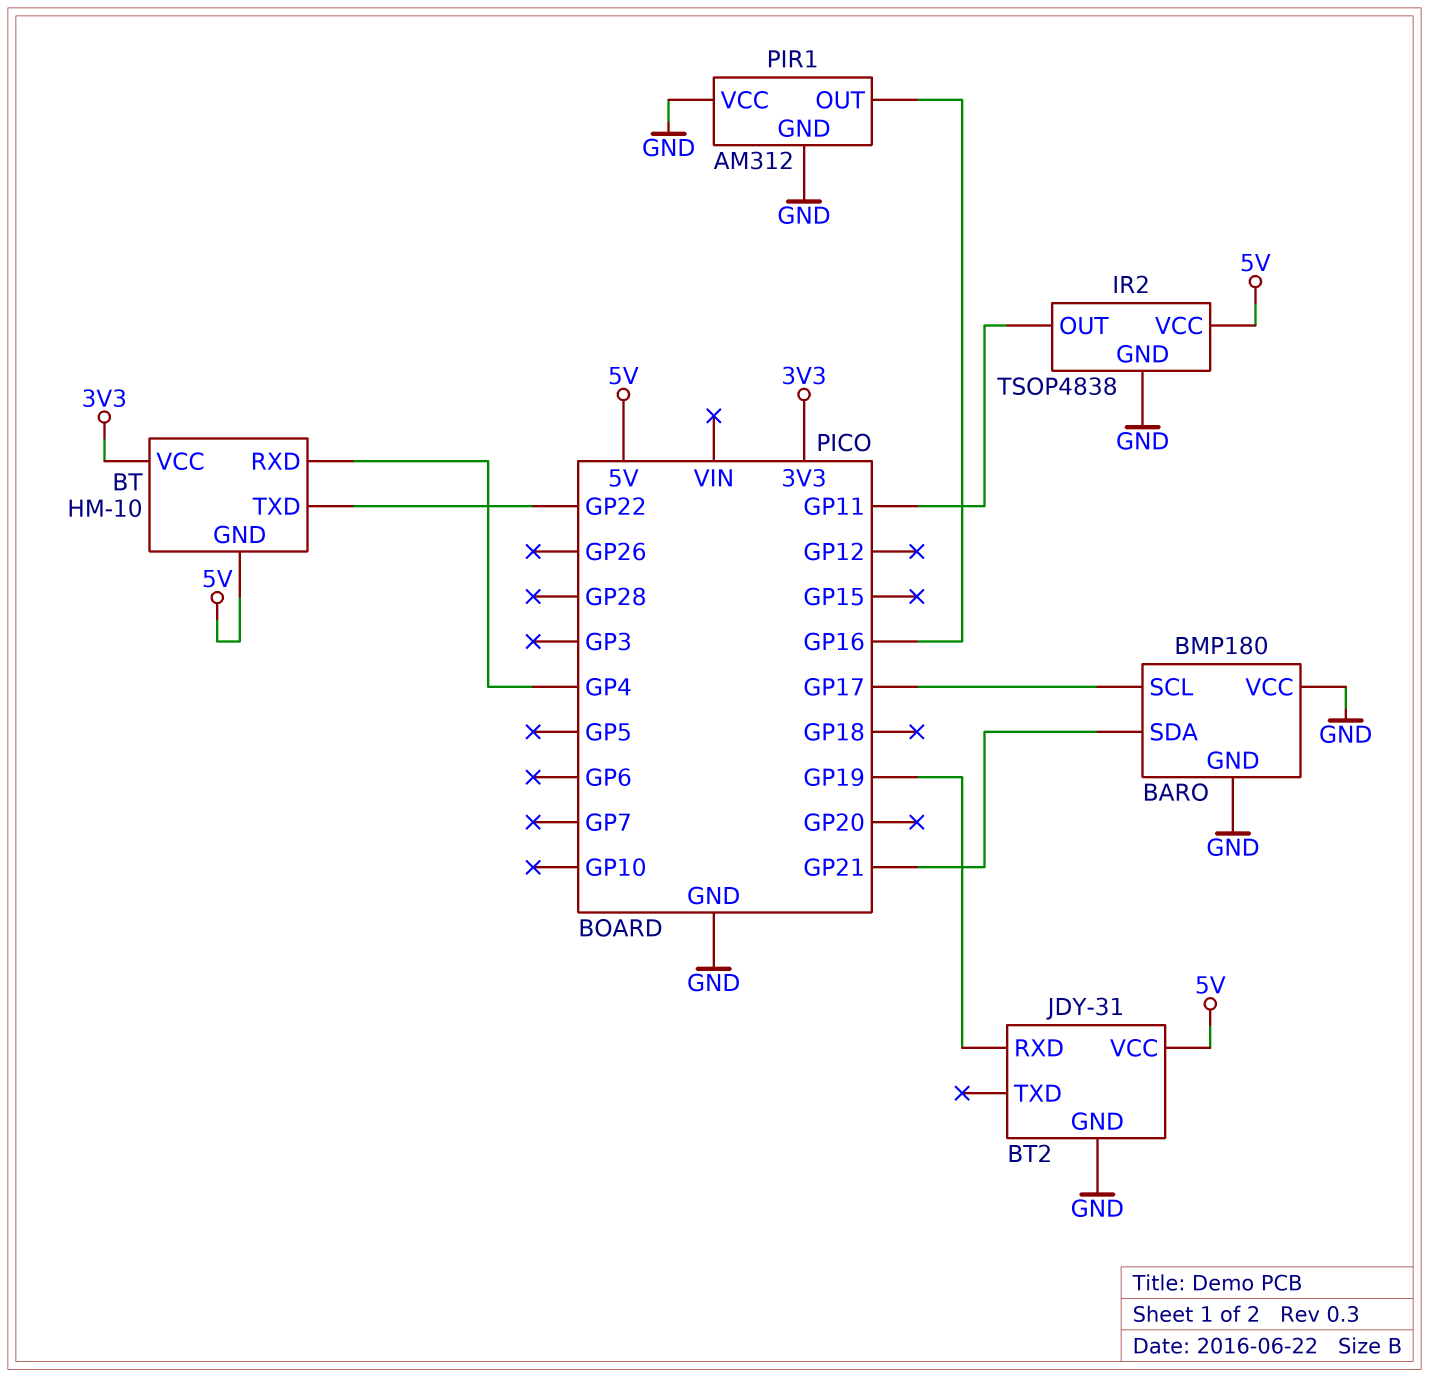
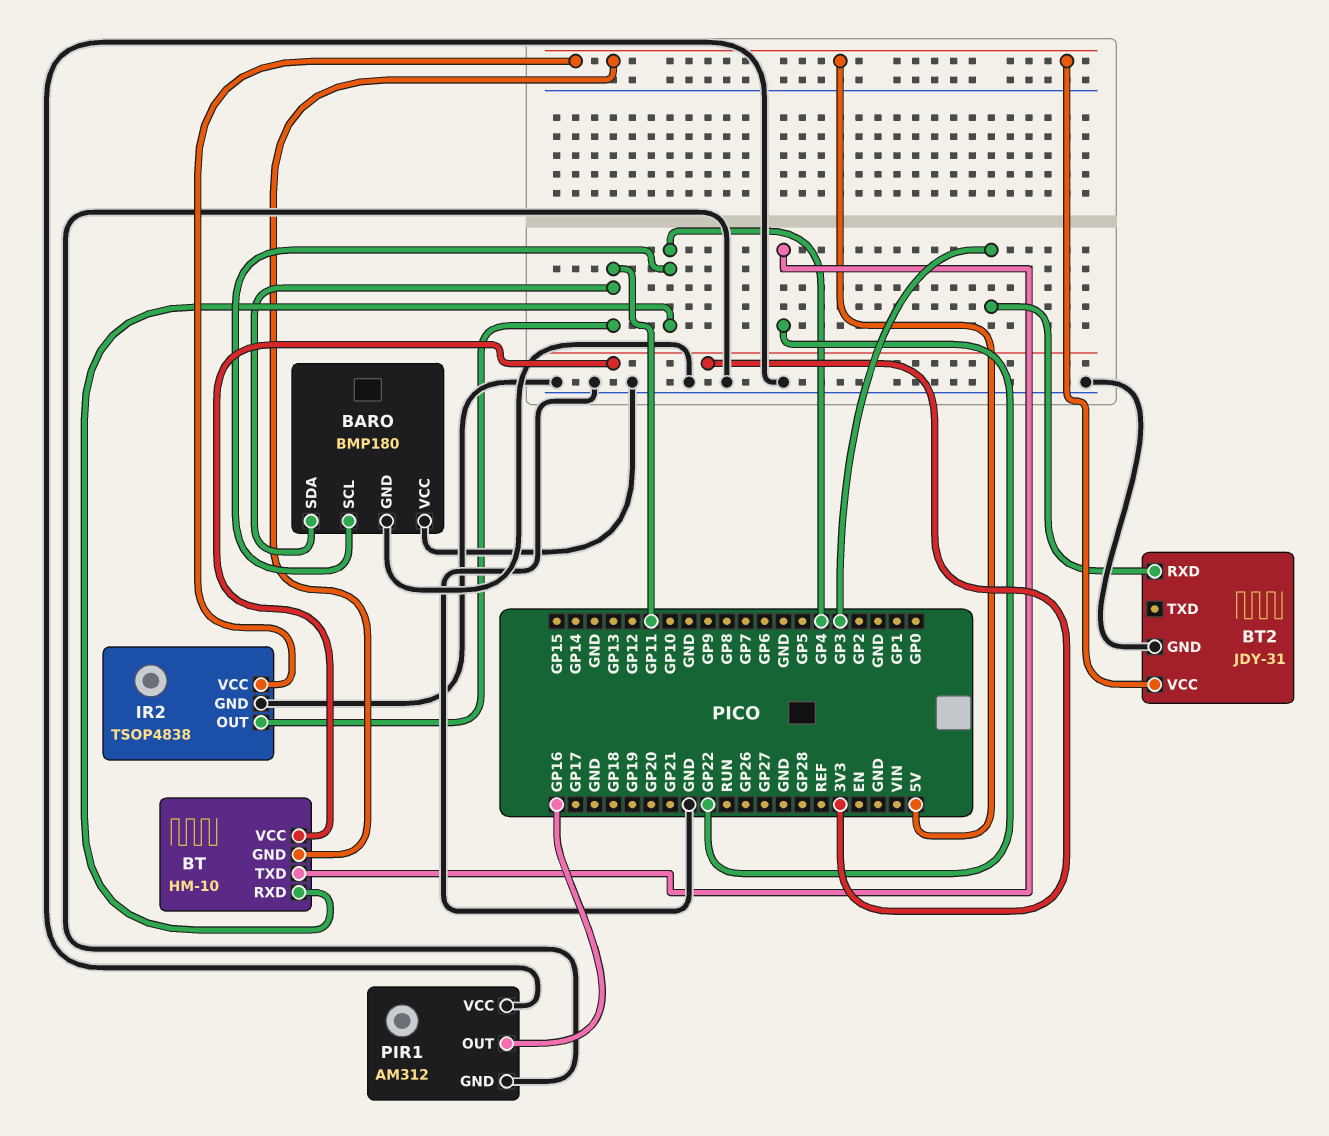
BARO pin SCL: GP17 -> GP4
BARO pin SDA: GP21 -> GP11
BT2 pin RXD: GP19 -> GP3

